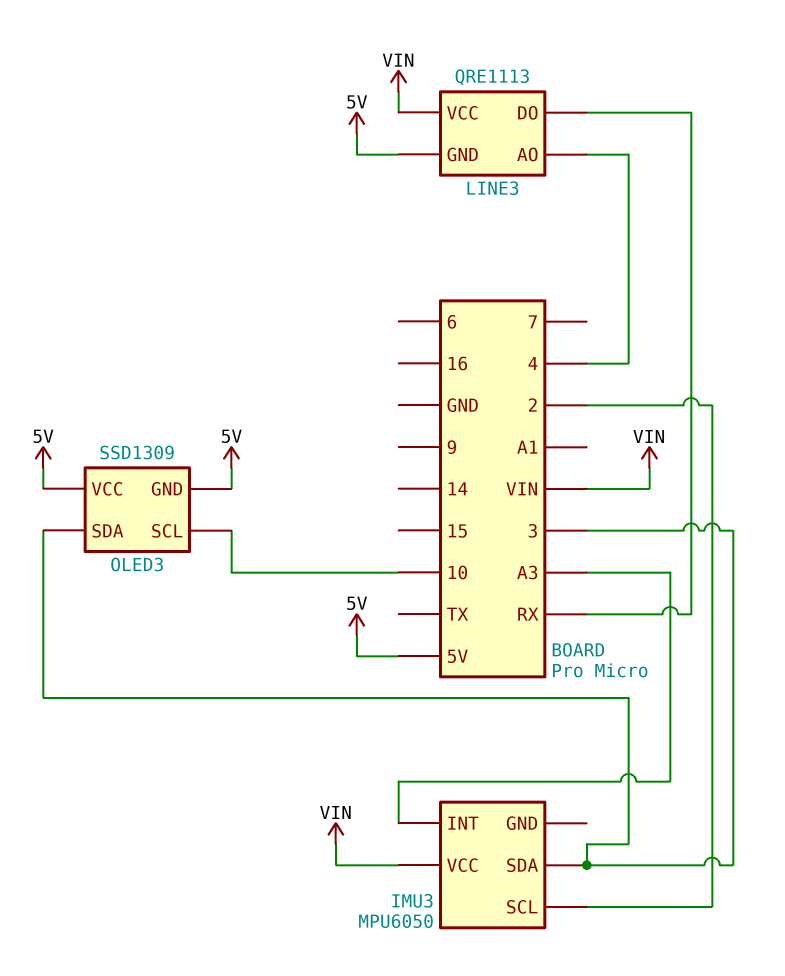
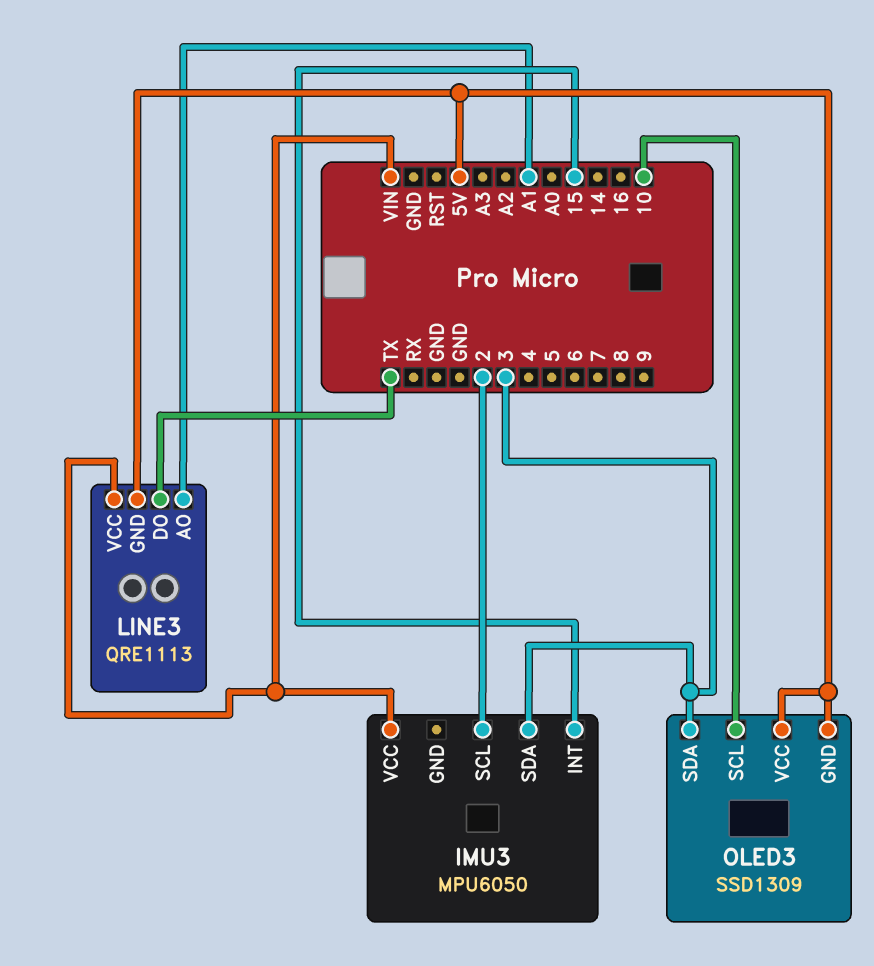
IMU3 pin INT: A3 -> 15
LINE3 pin AO: 4 -> A1
LINE3 pin DO: RX -> TX

